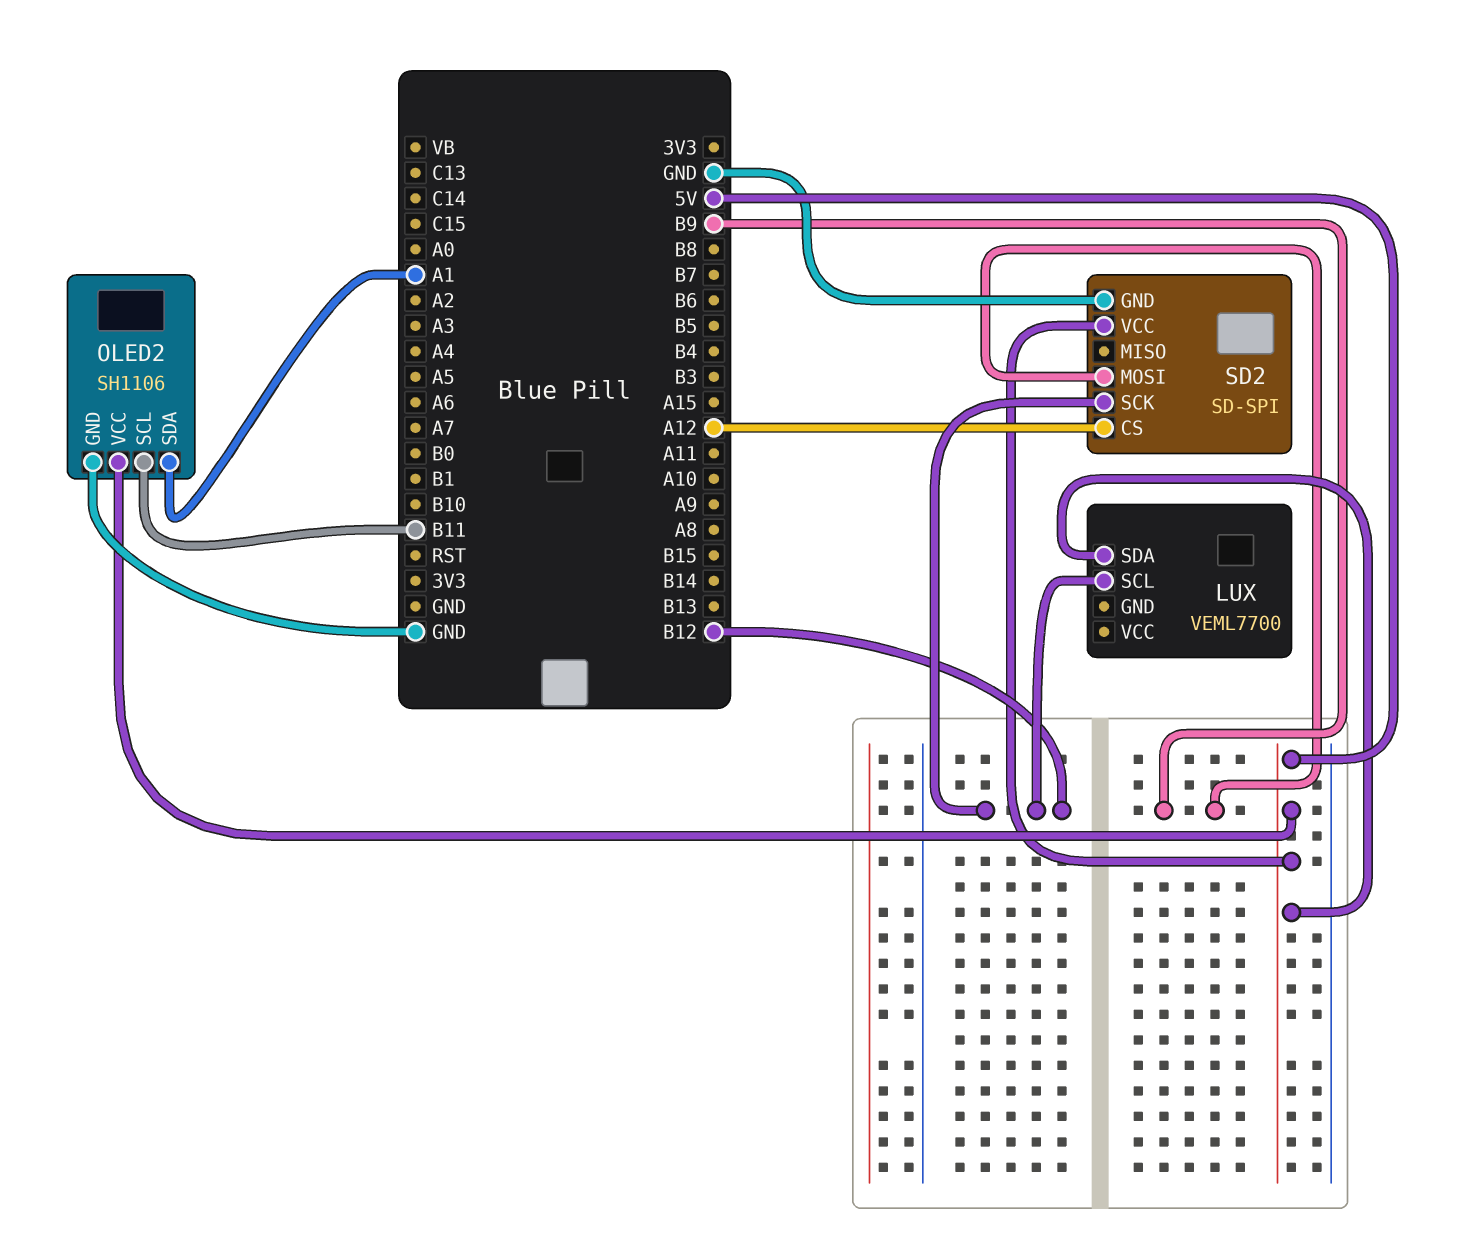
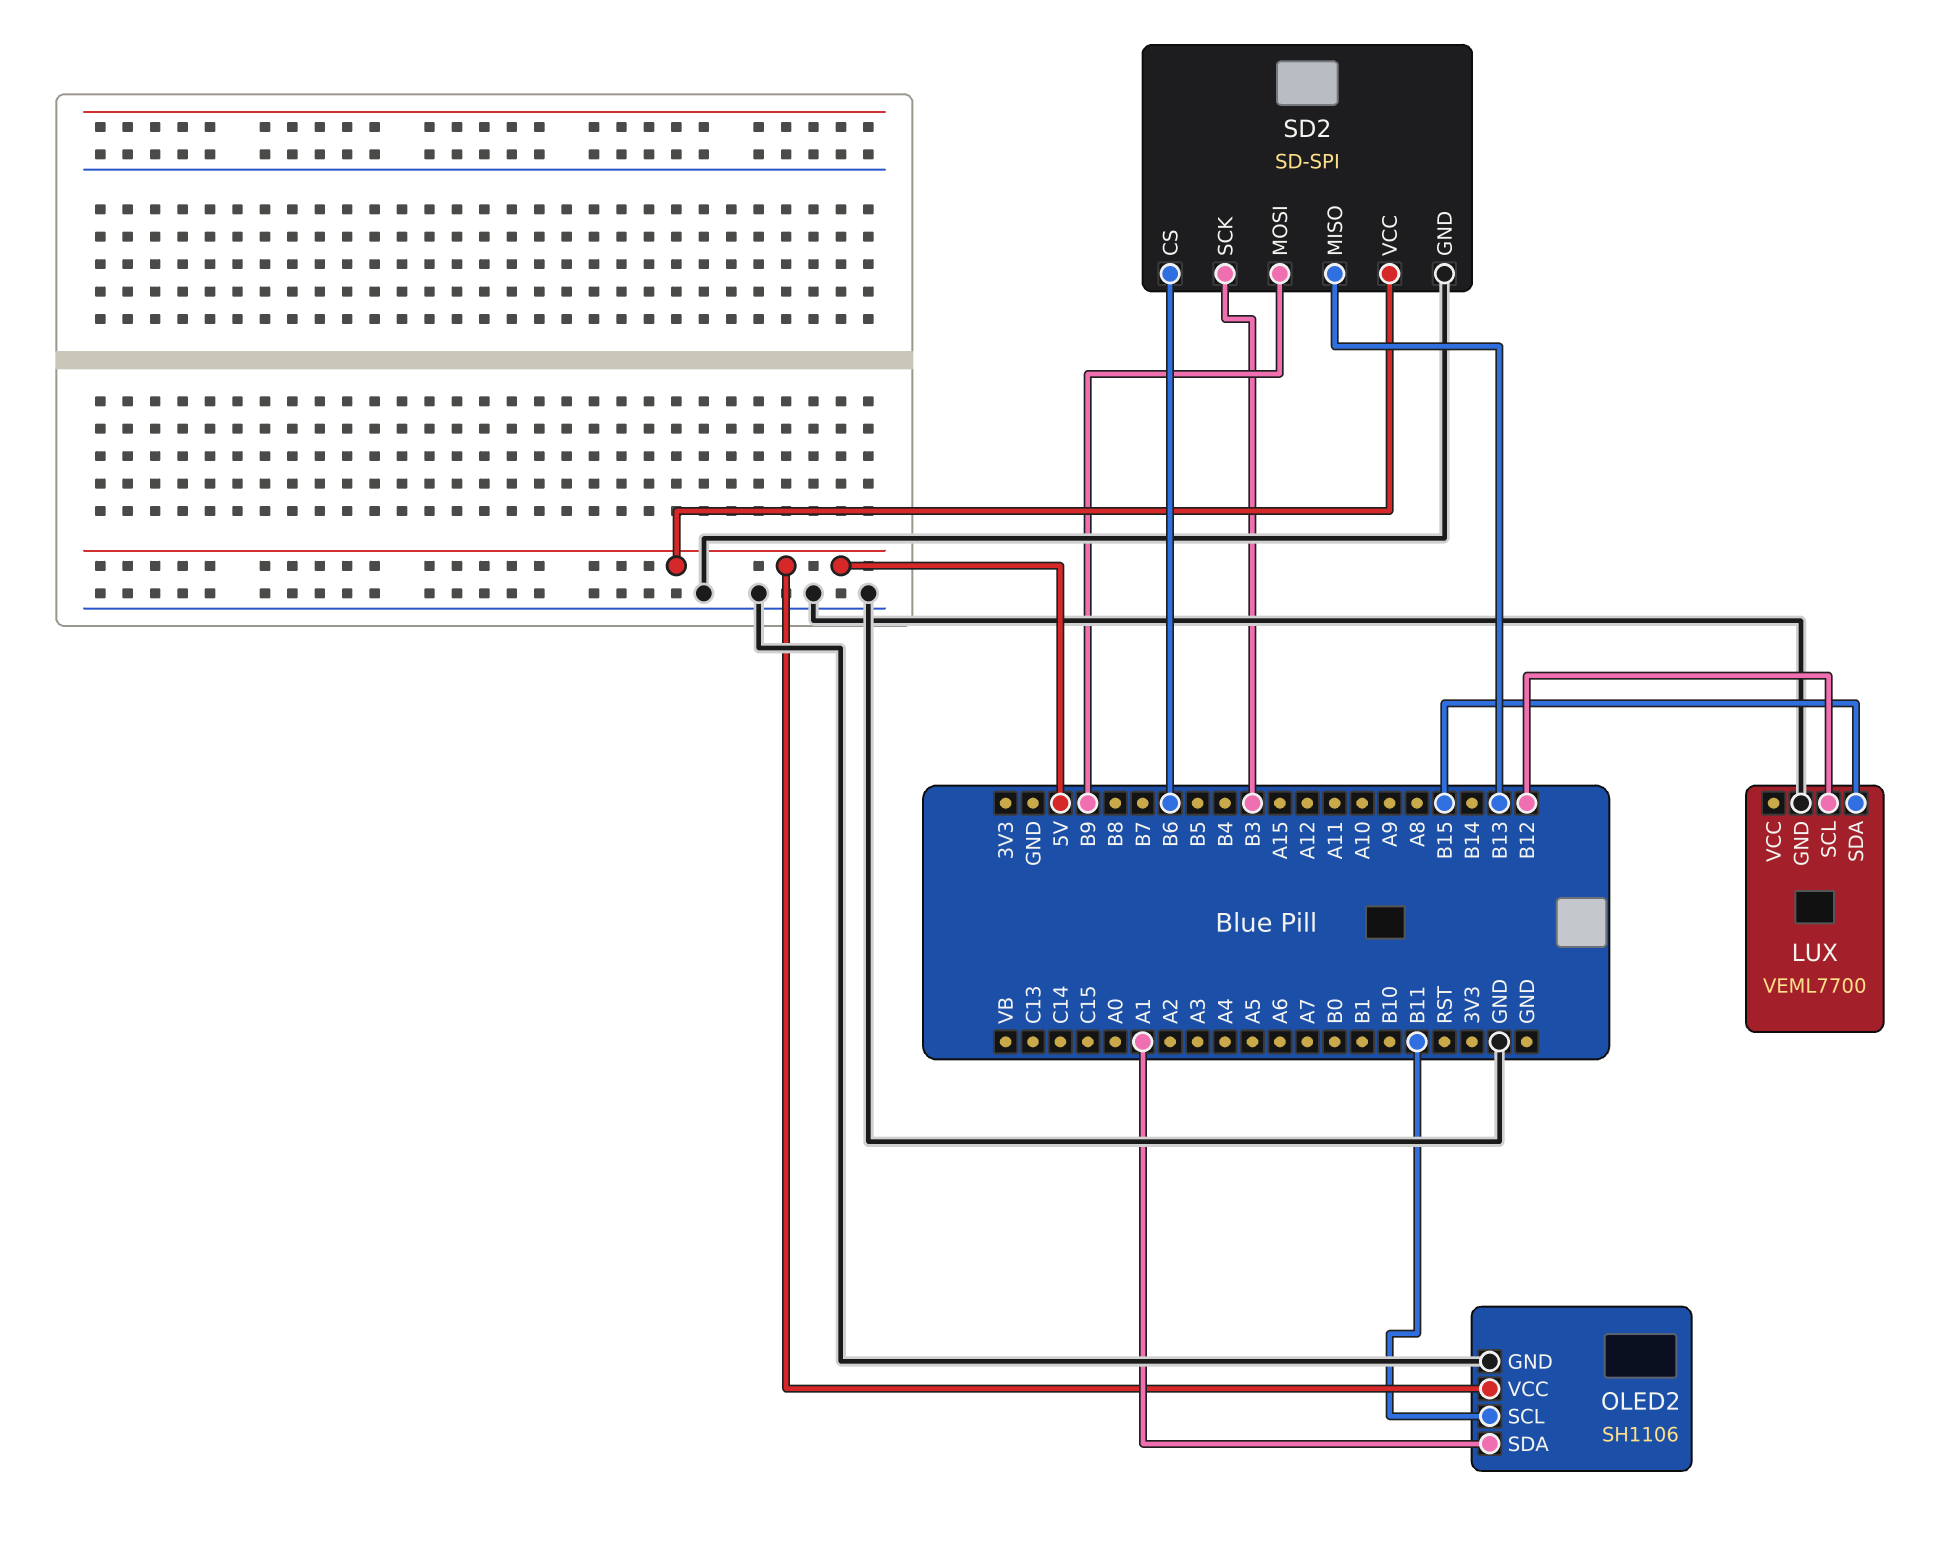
LUX pin GND: none -> GND
LUX pin SDA: 5V -> B15
SD2 pin CS: A12 -> B6
SD2 pin MISO: none -> B13
SD2 pin SCK: B12 -> B3

